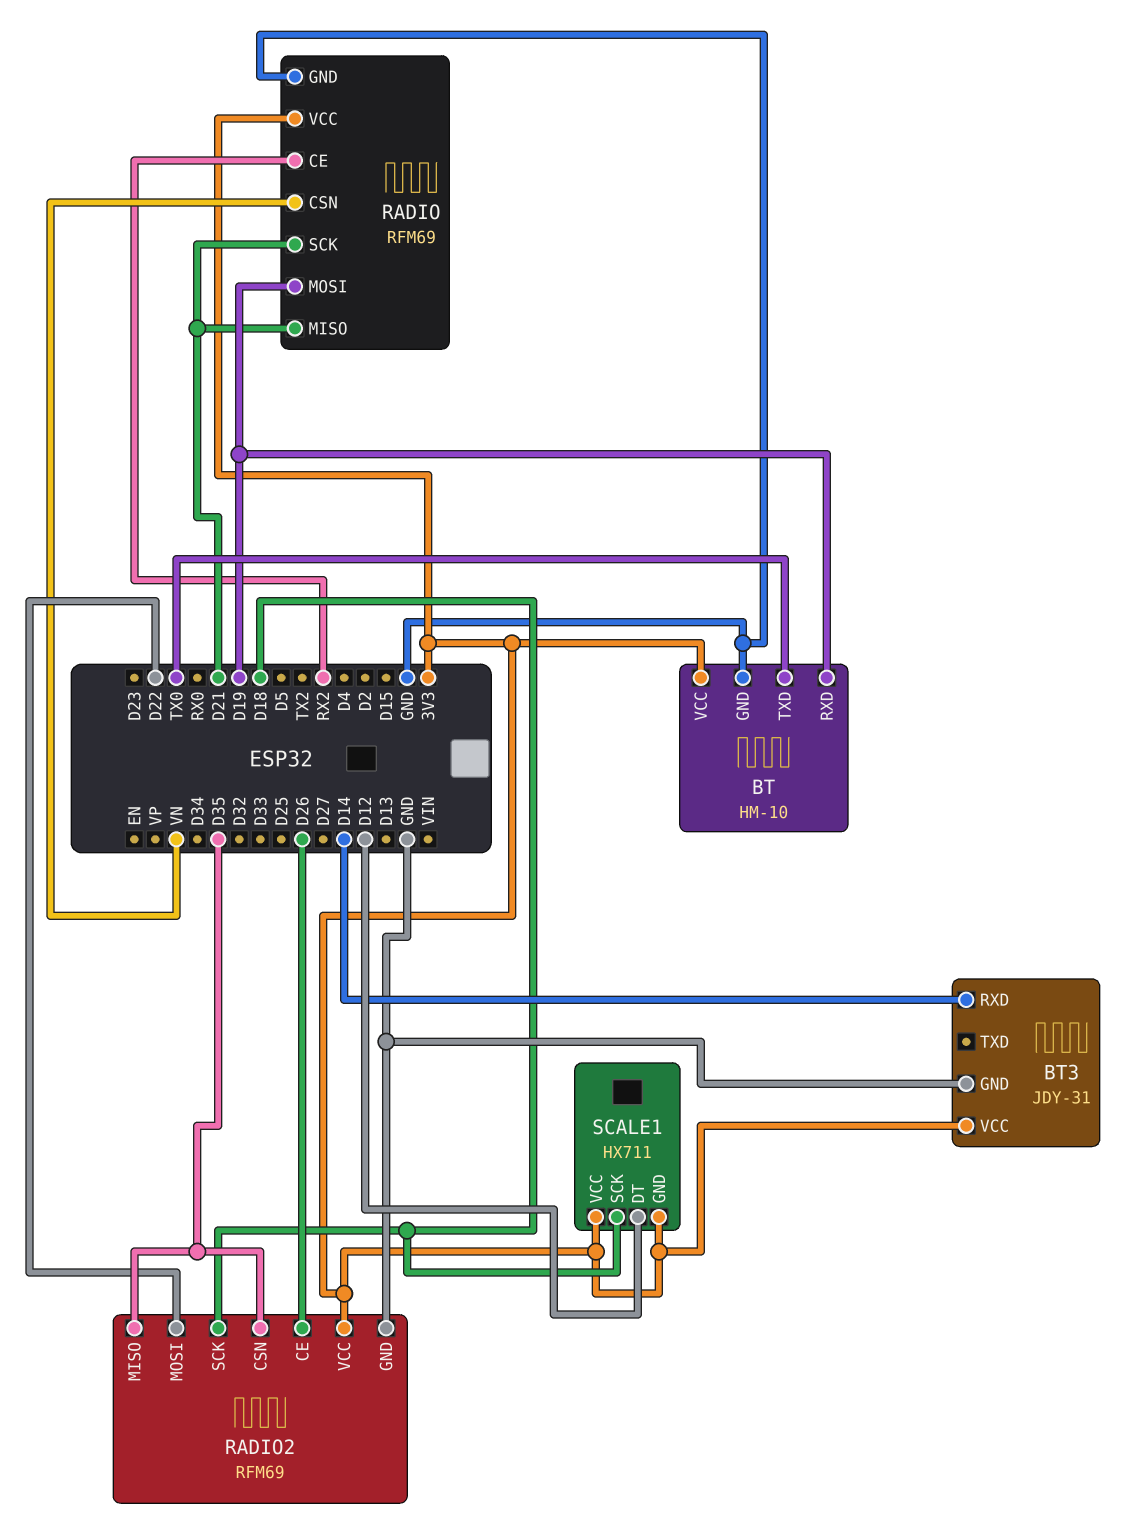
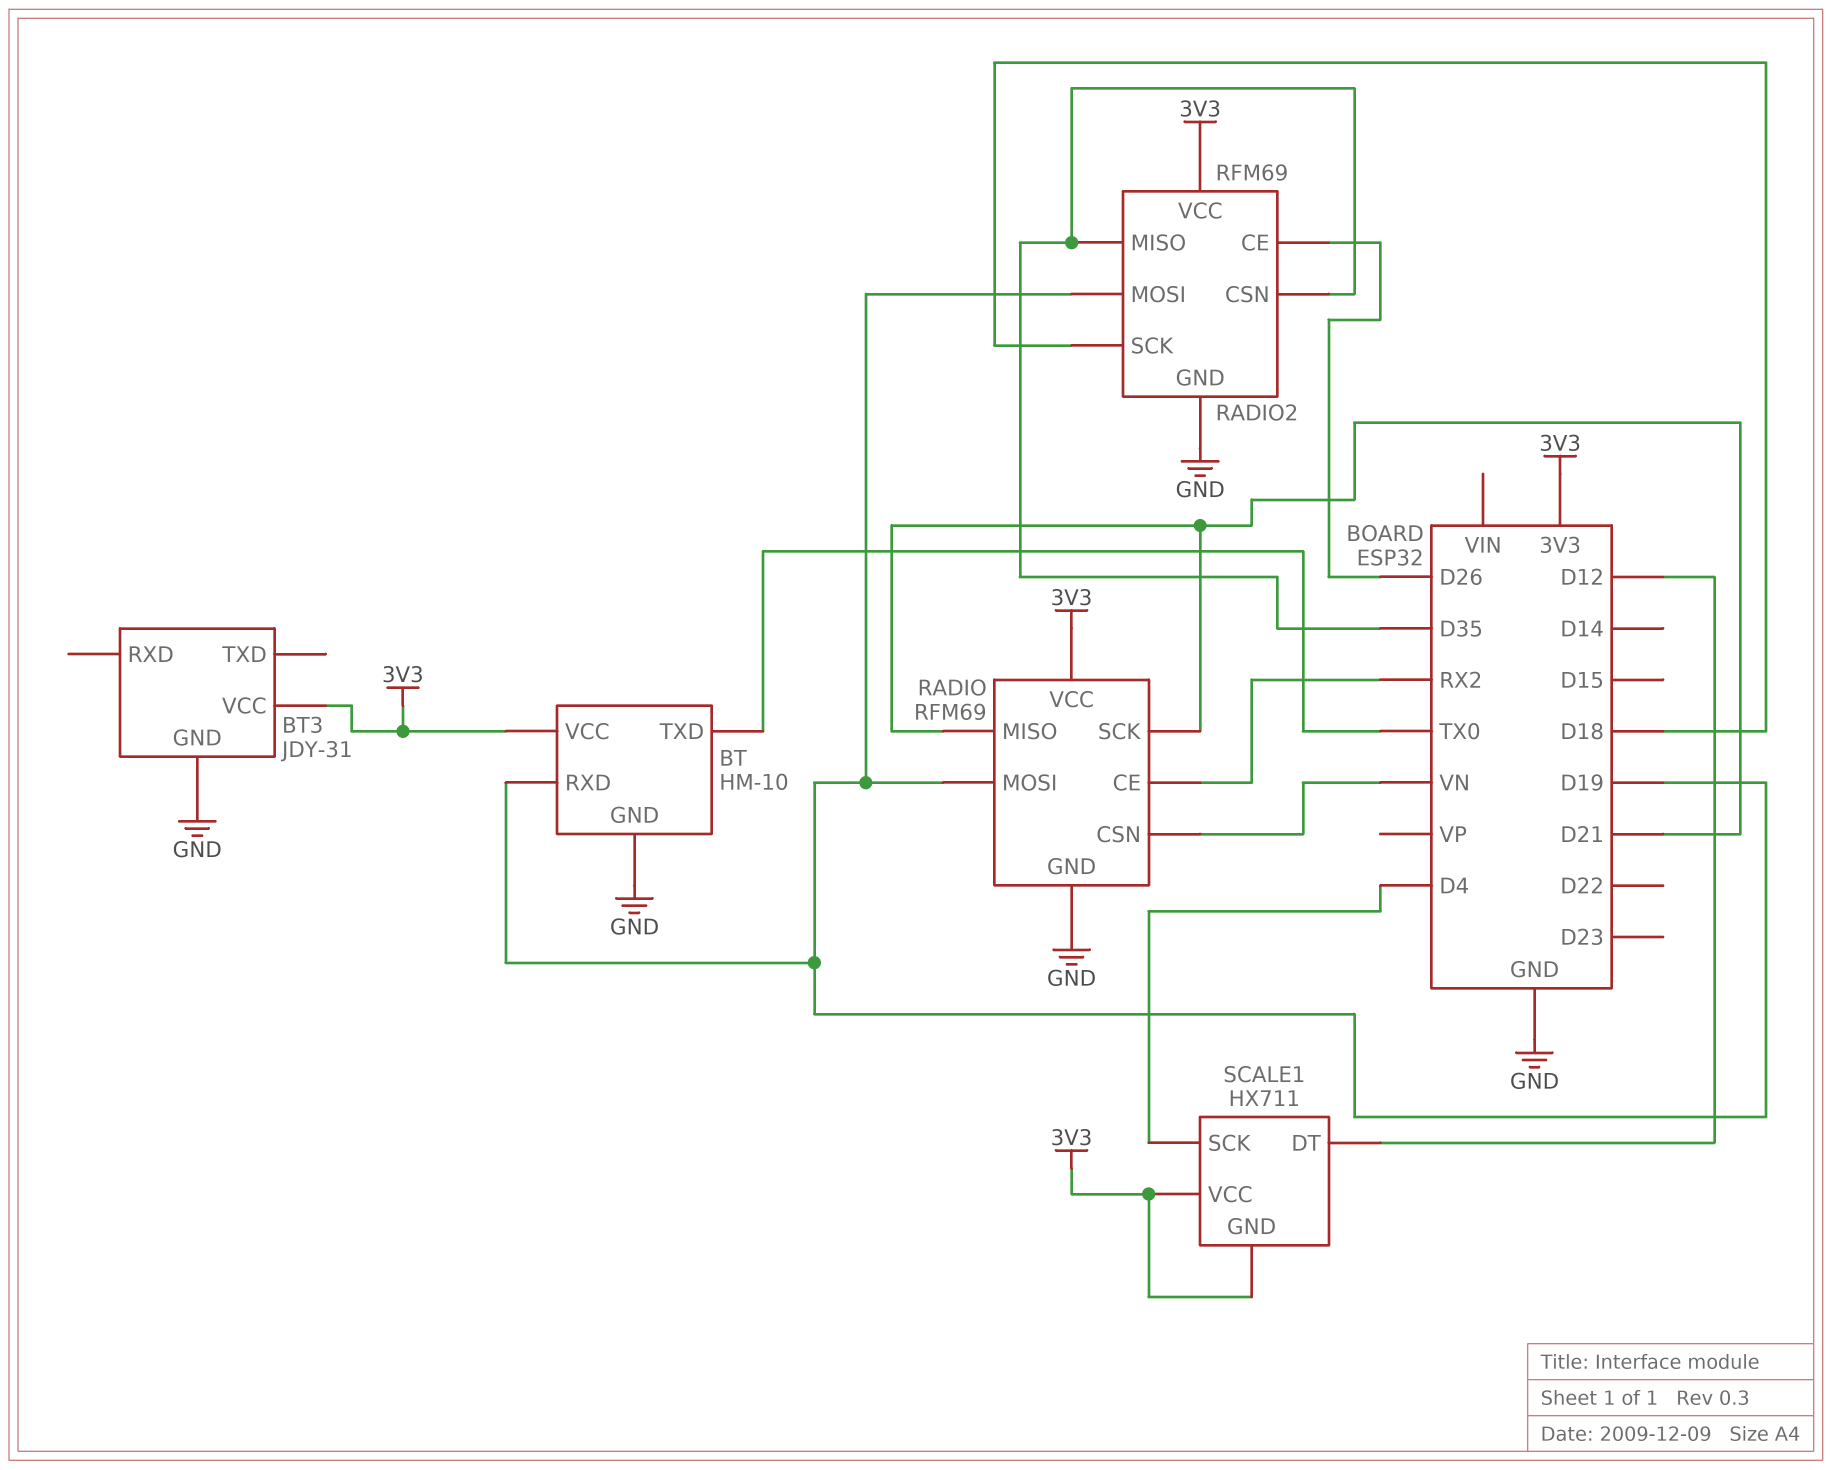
BT3 pin RXD: D14 -> none
RADIO2 pin MOSI: D22 -> D19
SCALE1 pin SCK: D18 -> D4

